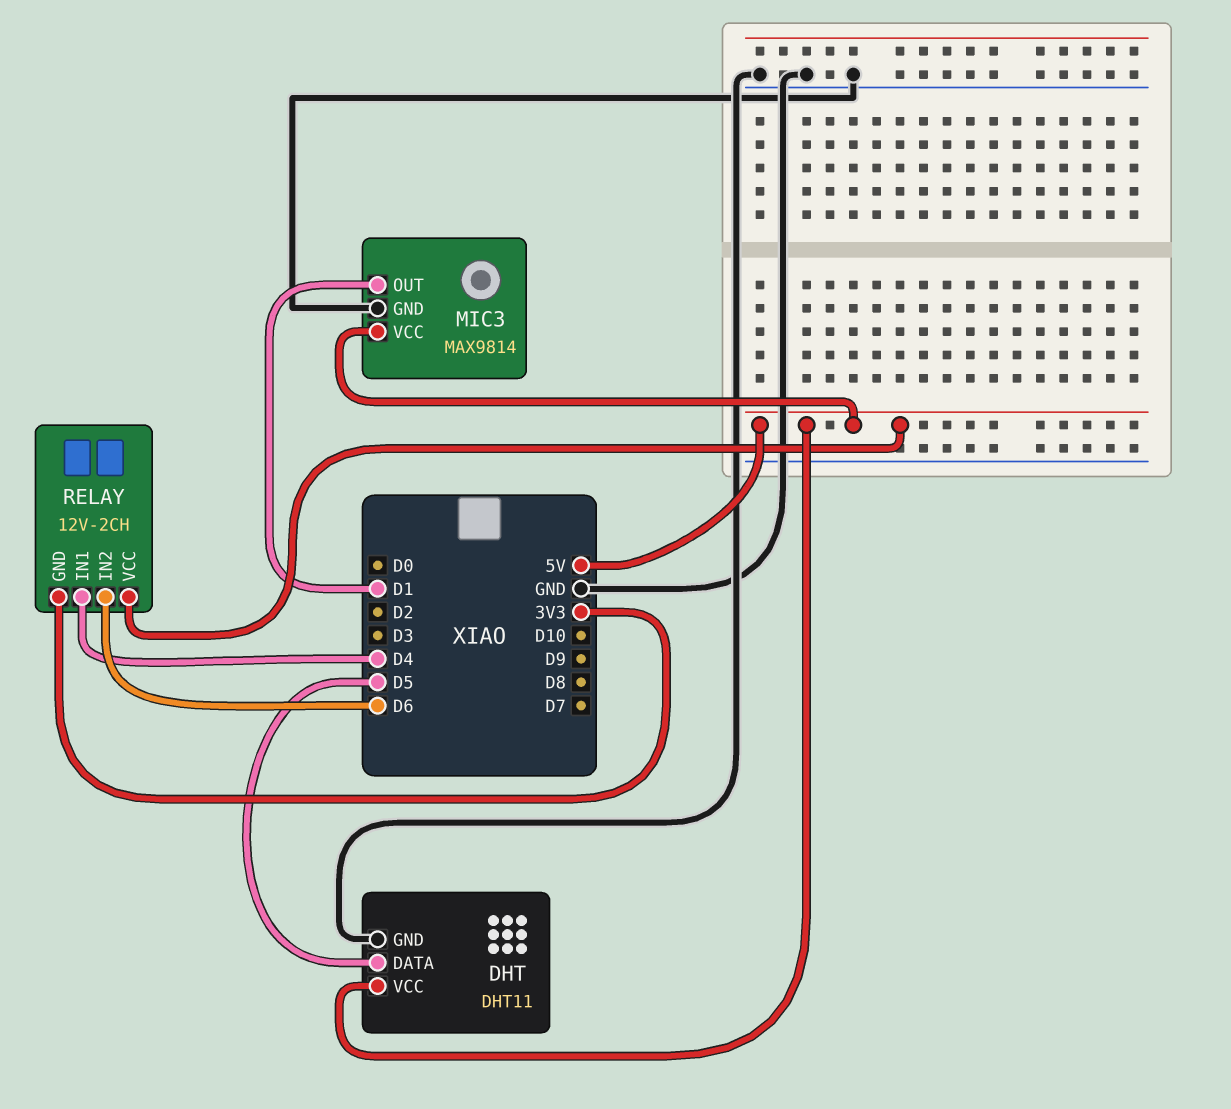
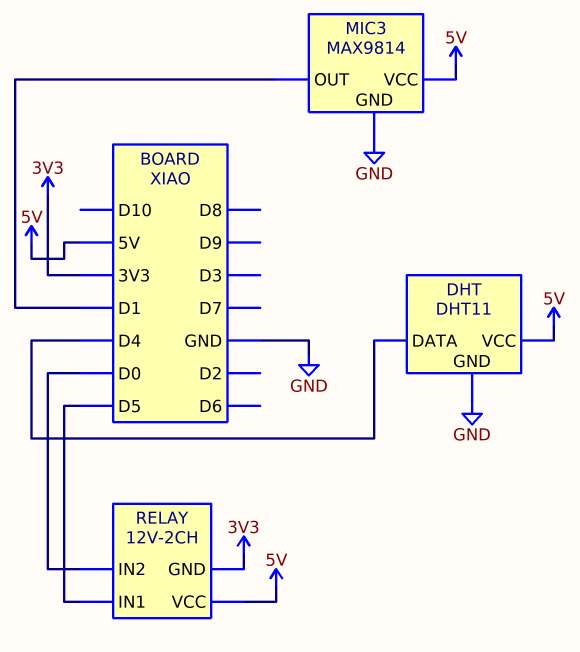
DHT pin DATA: D5 -> D4
RELAY pin IN1: D4 -> D5
RELAY pin IN2: D6 -> D0

